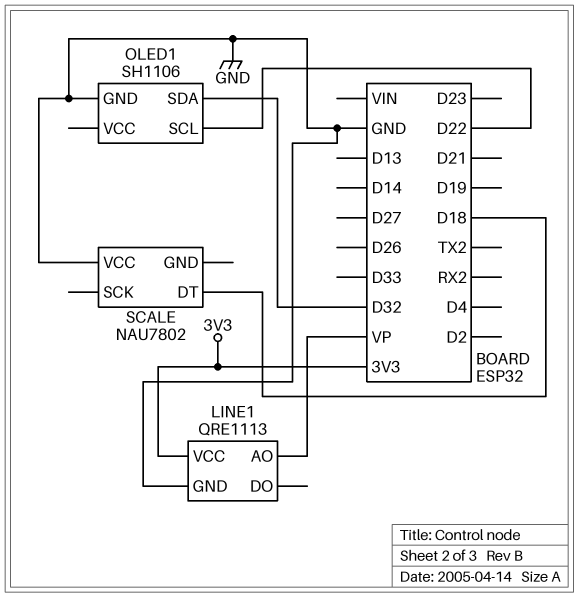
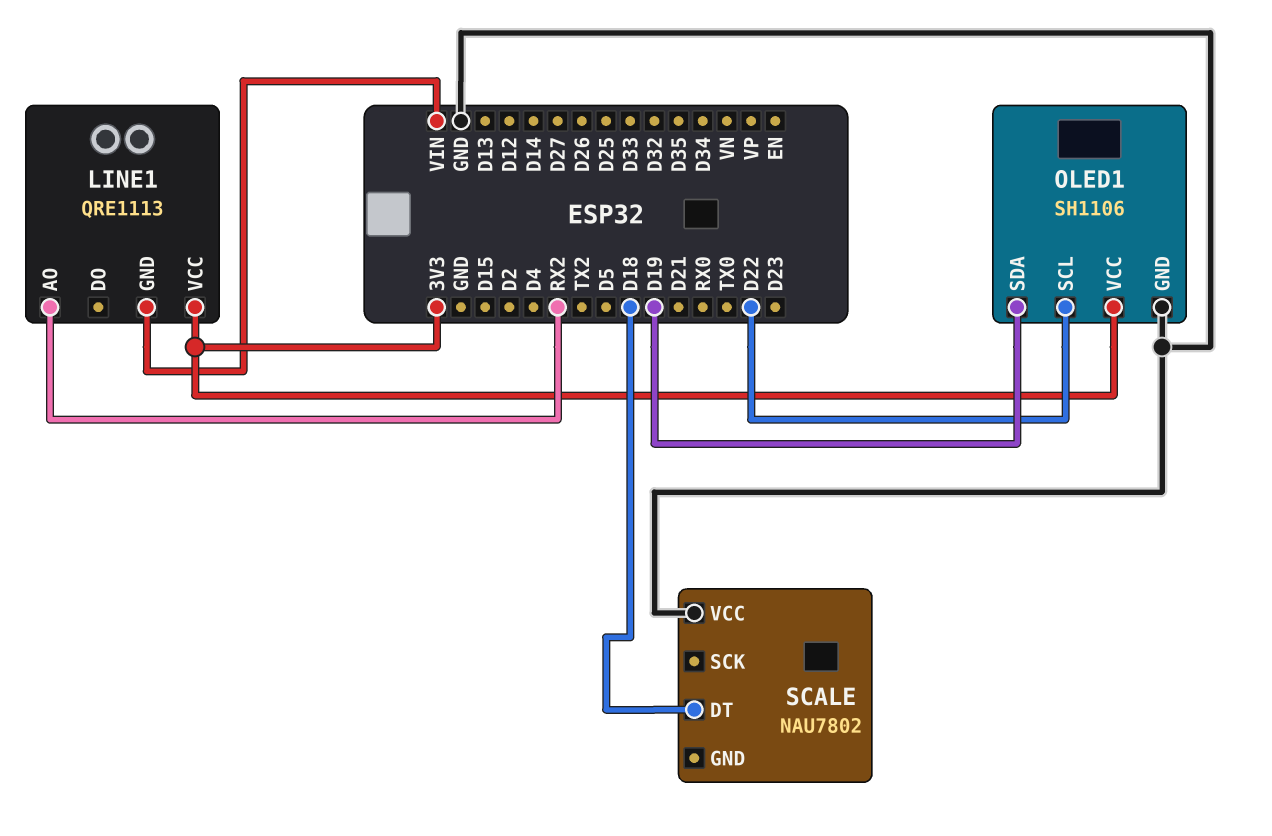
LINE1 pin AO: VP -> RX2
LINE1 pin GND: GND -> VIN
OLED1 pin SDA: D32 -> D19
OLED1 pin VCC: none -> 3V3

